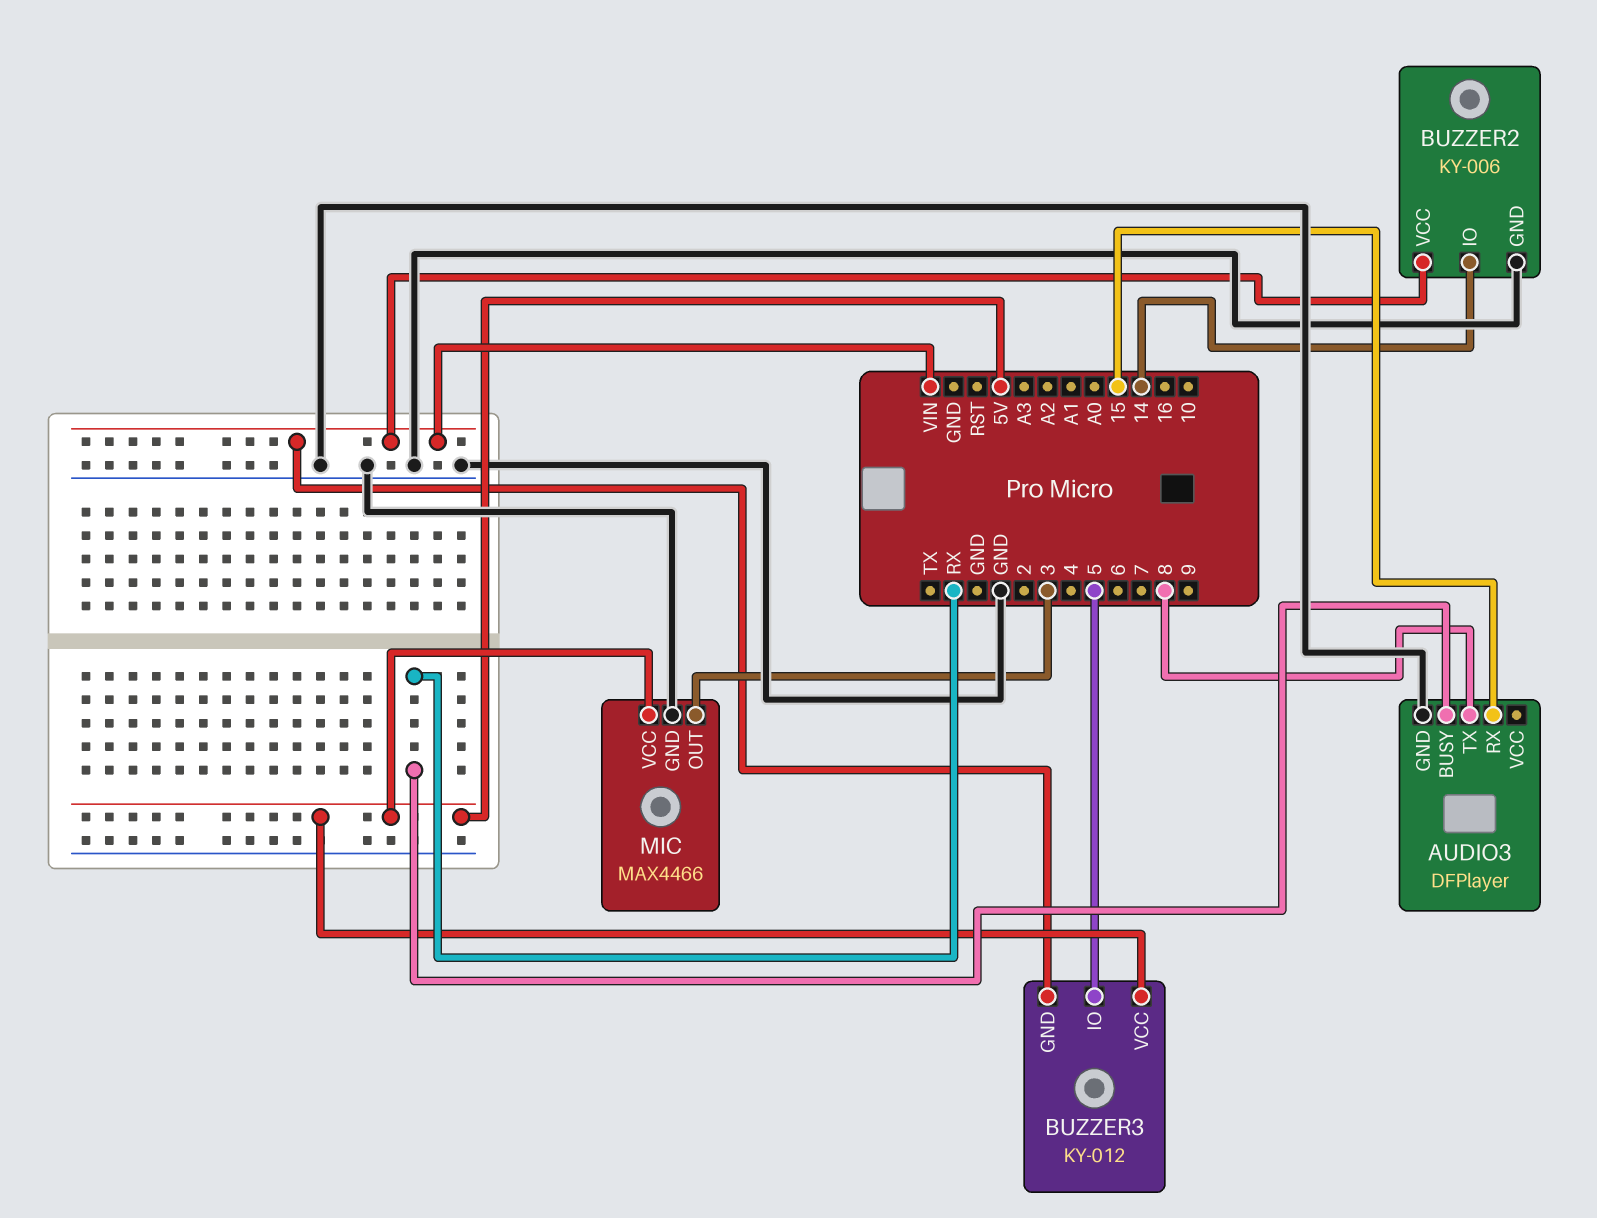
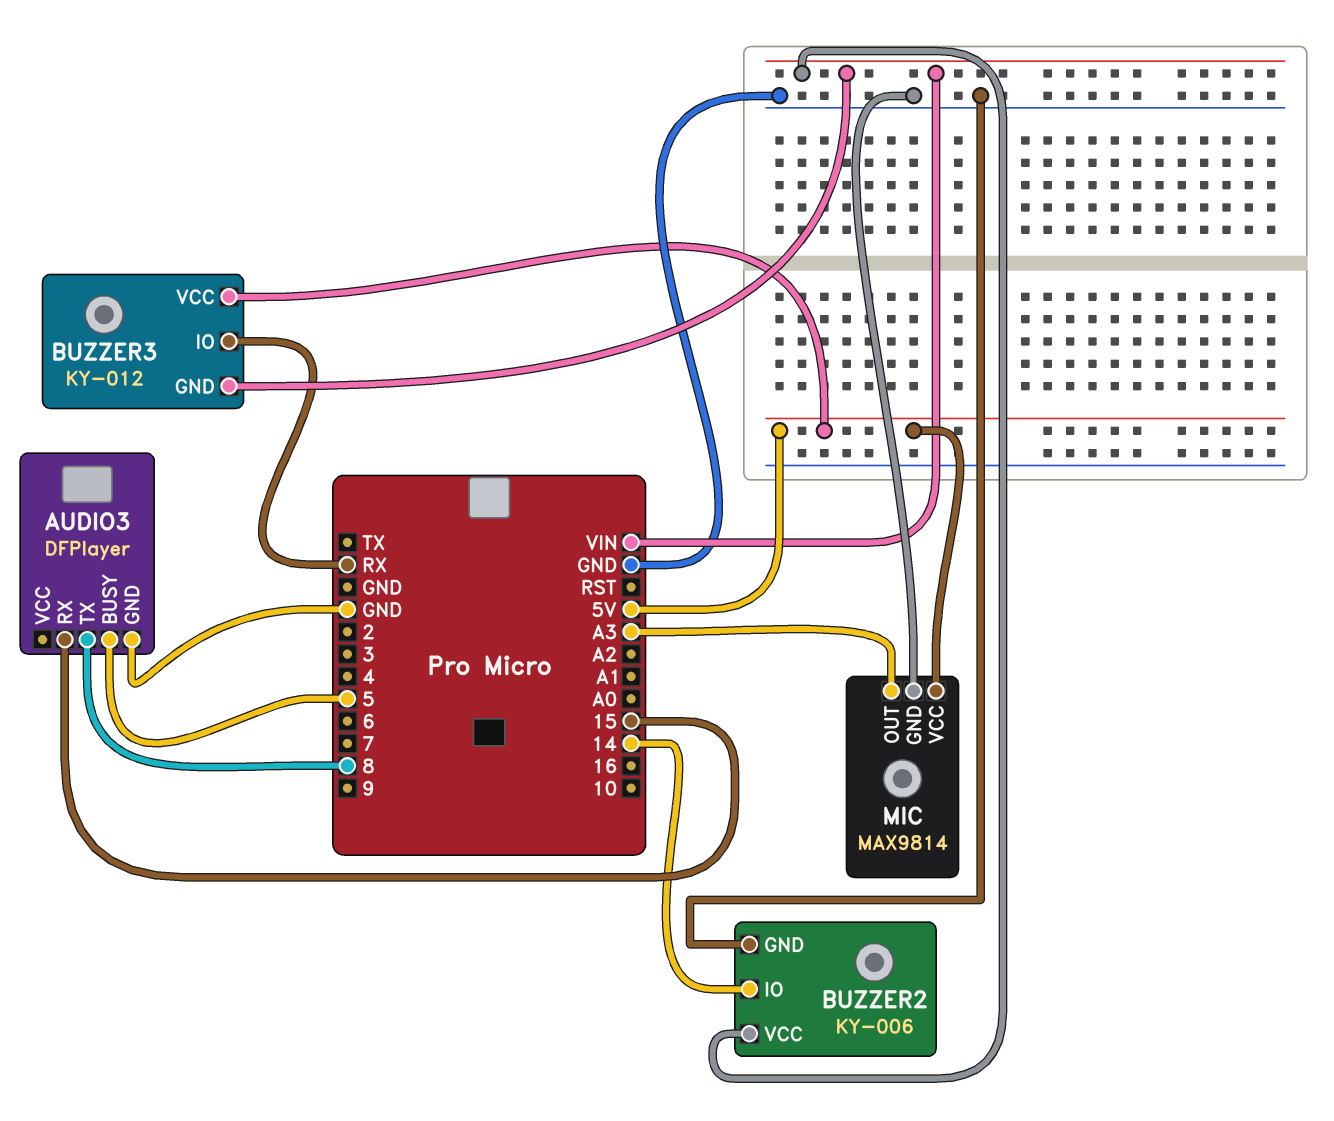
AUDIO3 pin BUSY: RX -> 5
BUZZER3 pin IO: 5 -> RX
MIC: MAX4466 -> MAX9814
MIC pin OUT: 3 -> A3

